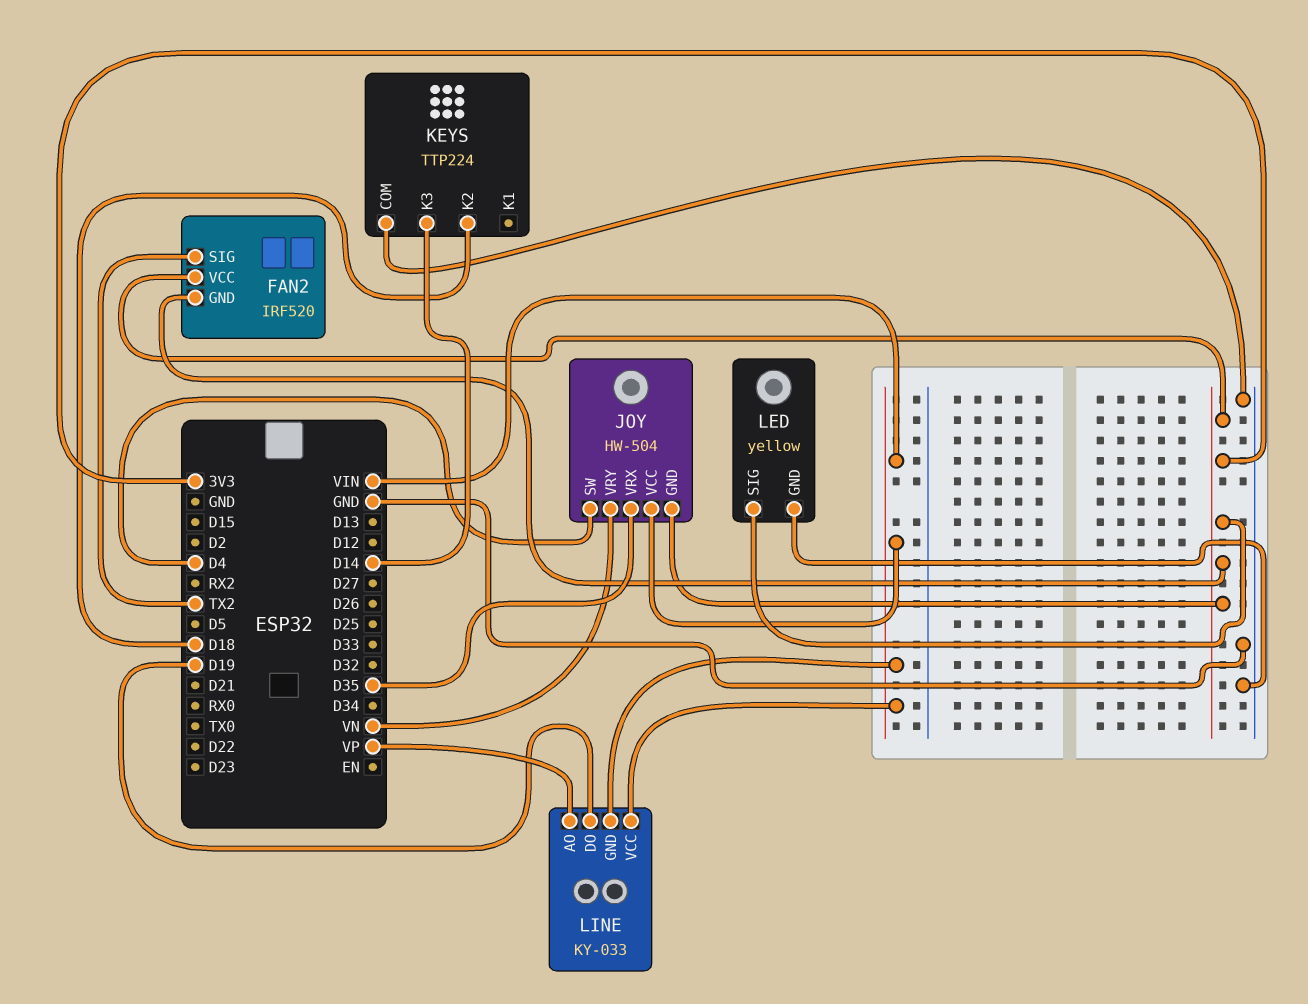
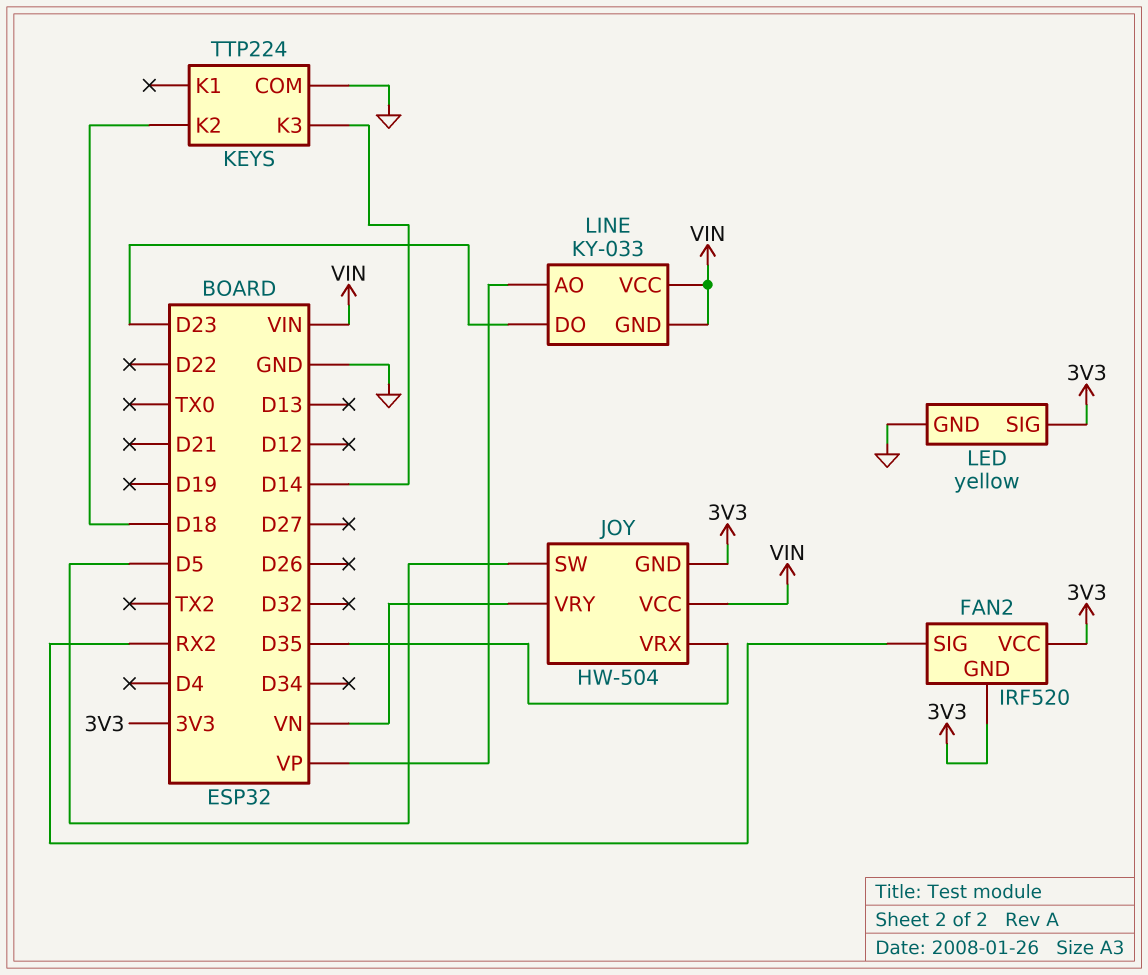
FAN2 pin SIG: TX2 -> RX2
JOY pin SW: D4 -> D5
LINE pin DO: D19 -> D23

